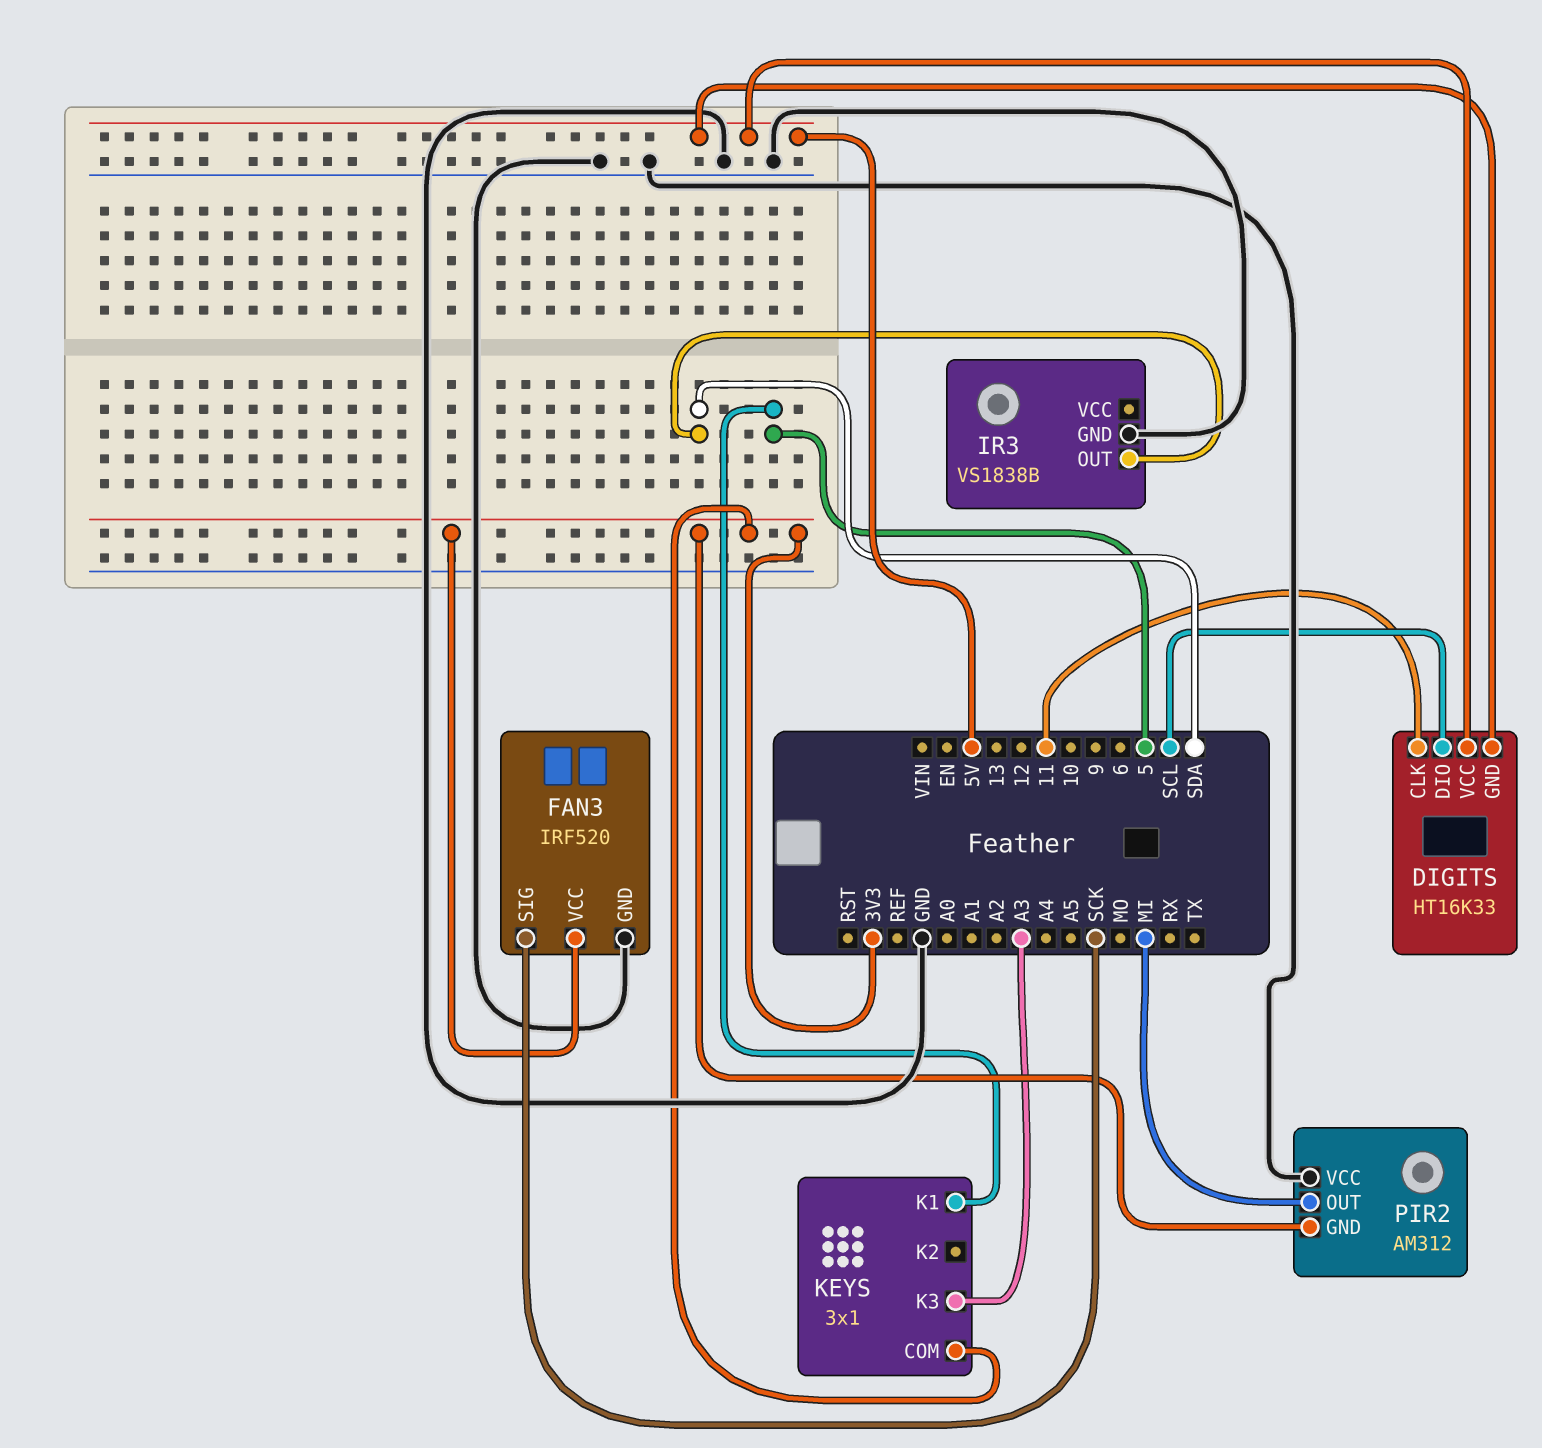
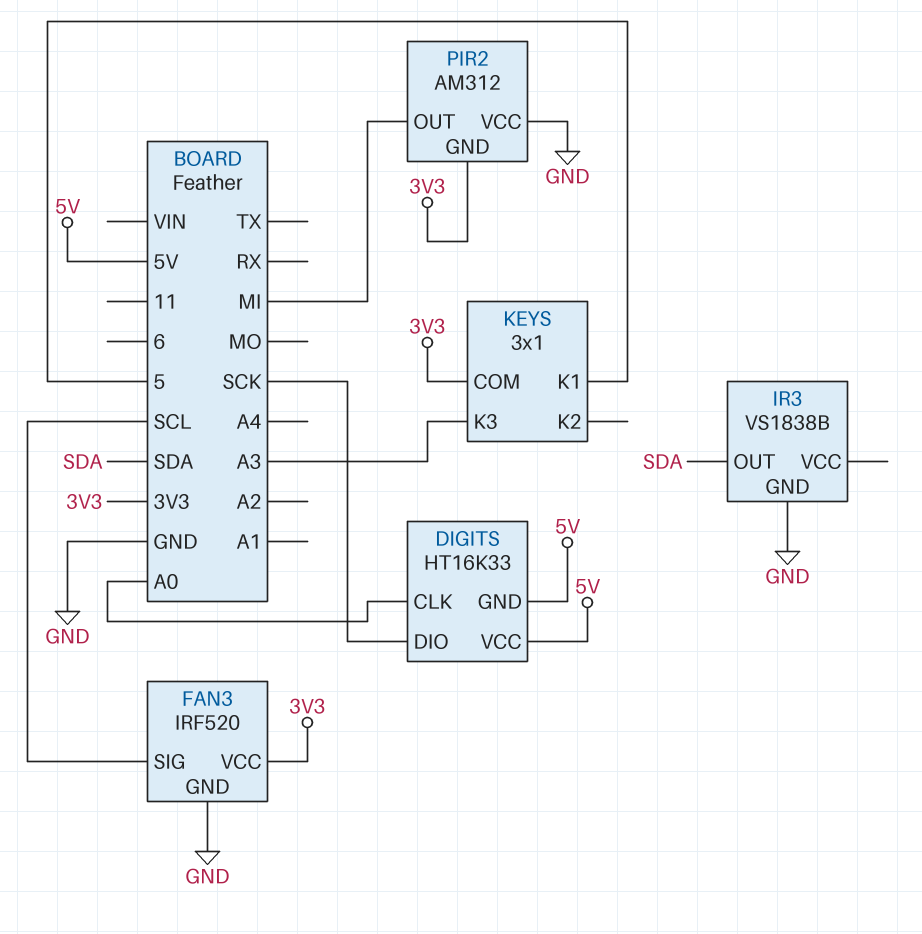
DIGITS pin CLK: 11 -> A0
DIGITS pin DIO: SCL -> SCK
FAN3 pin SIG: SCK -> SCL

